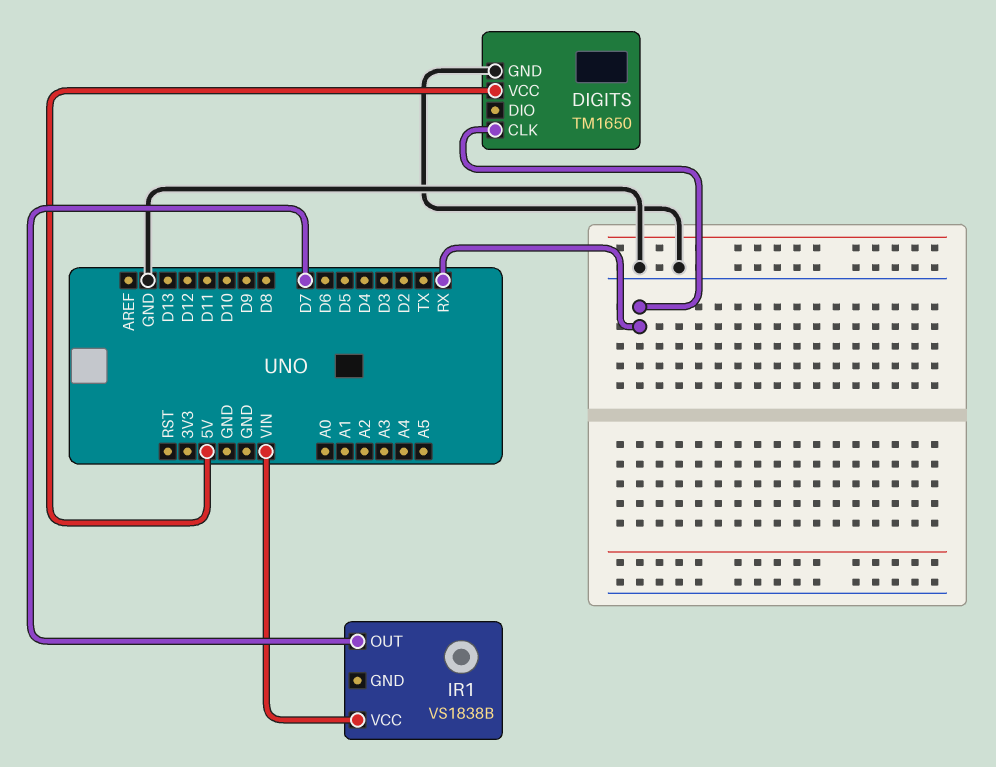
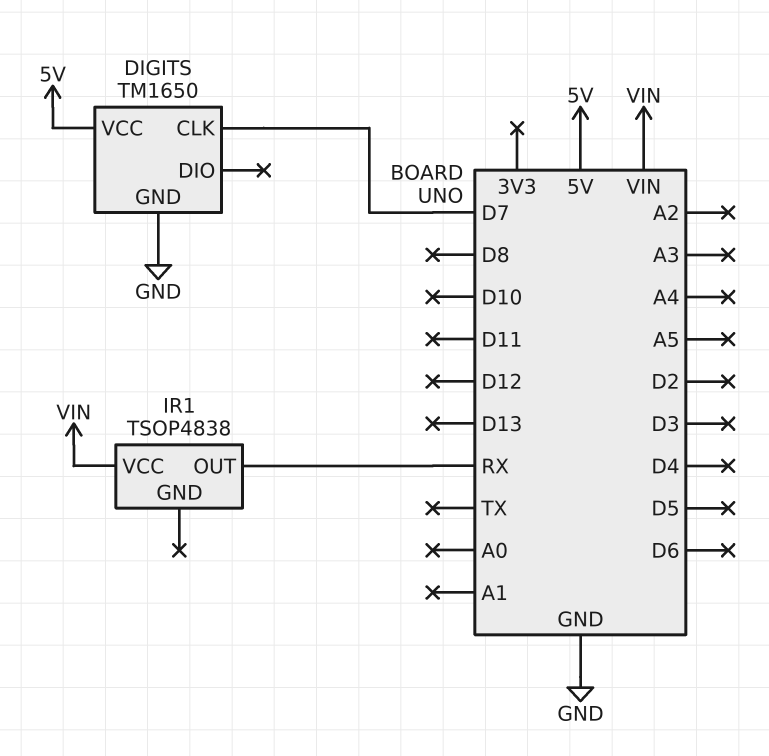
DIGITS pin CLK: RX -> D7
IR1: VS1838B -> TSOP4838
IR1 pin OUT: D7 -> RX

